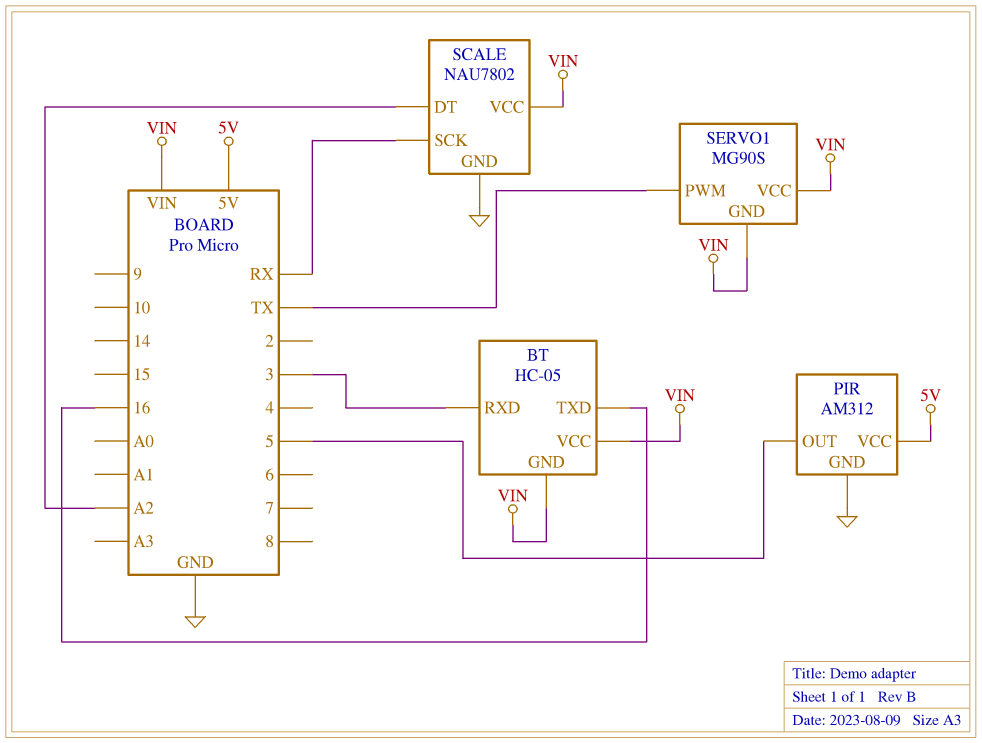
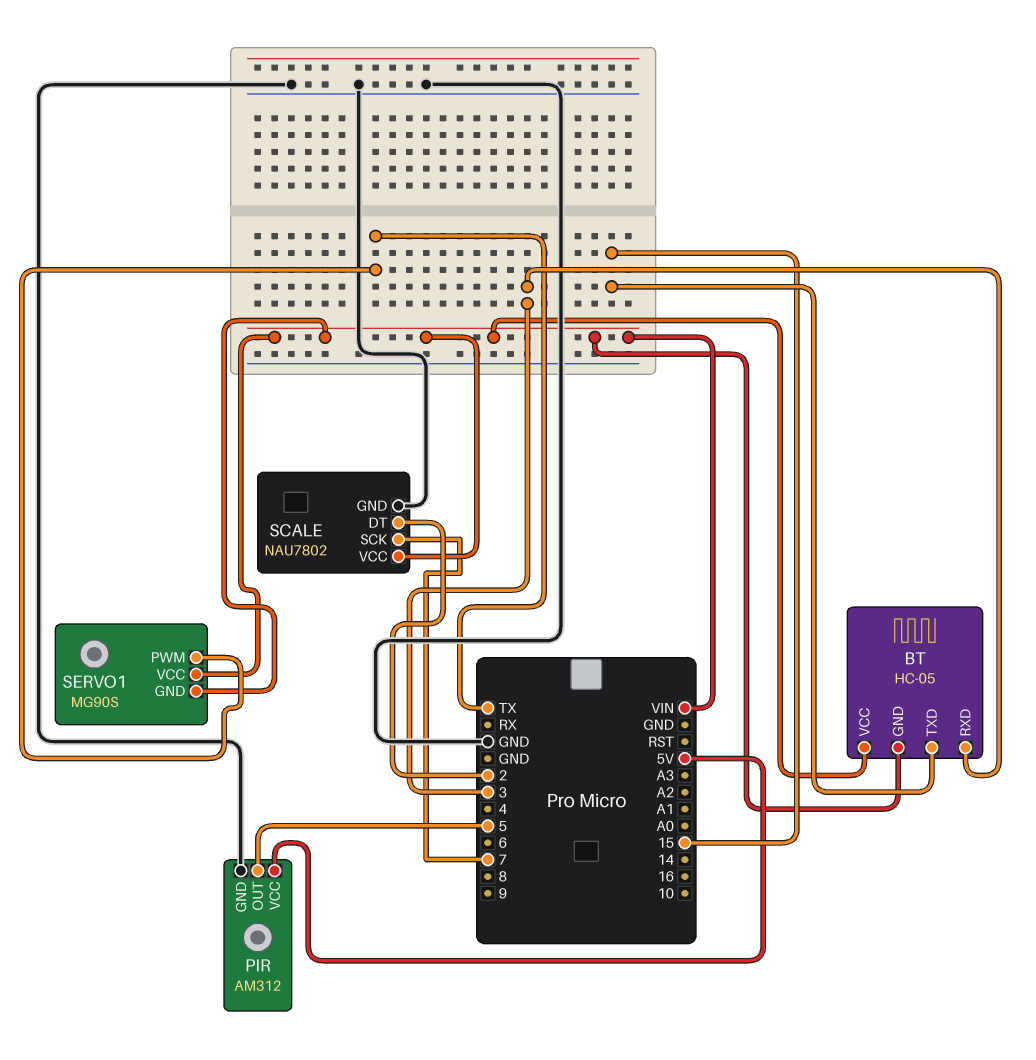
BT pin TXD: 16 -> 15
SCALE pin DT: A2 -> 2
SCALE pin SCK: RX -> 7

